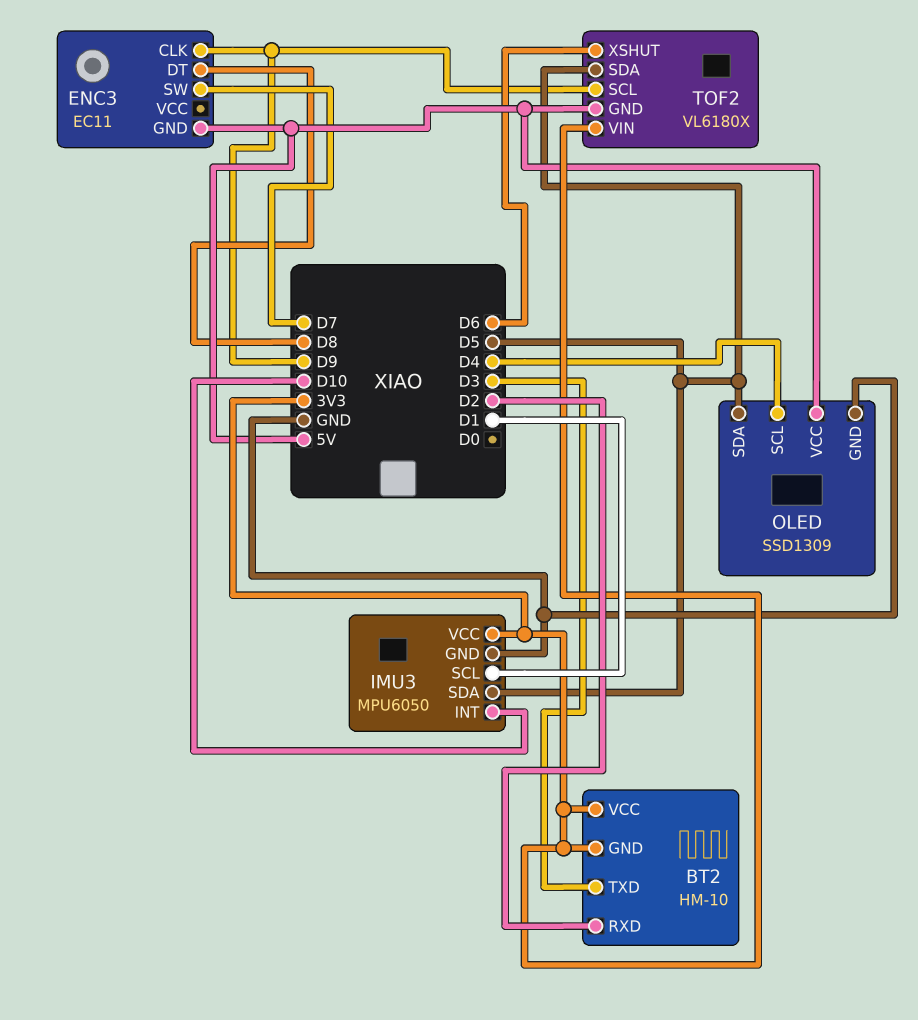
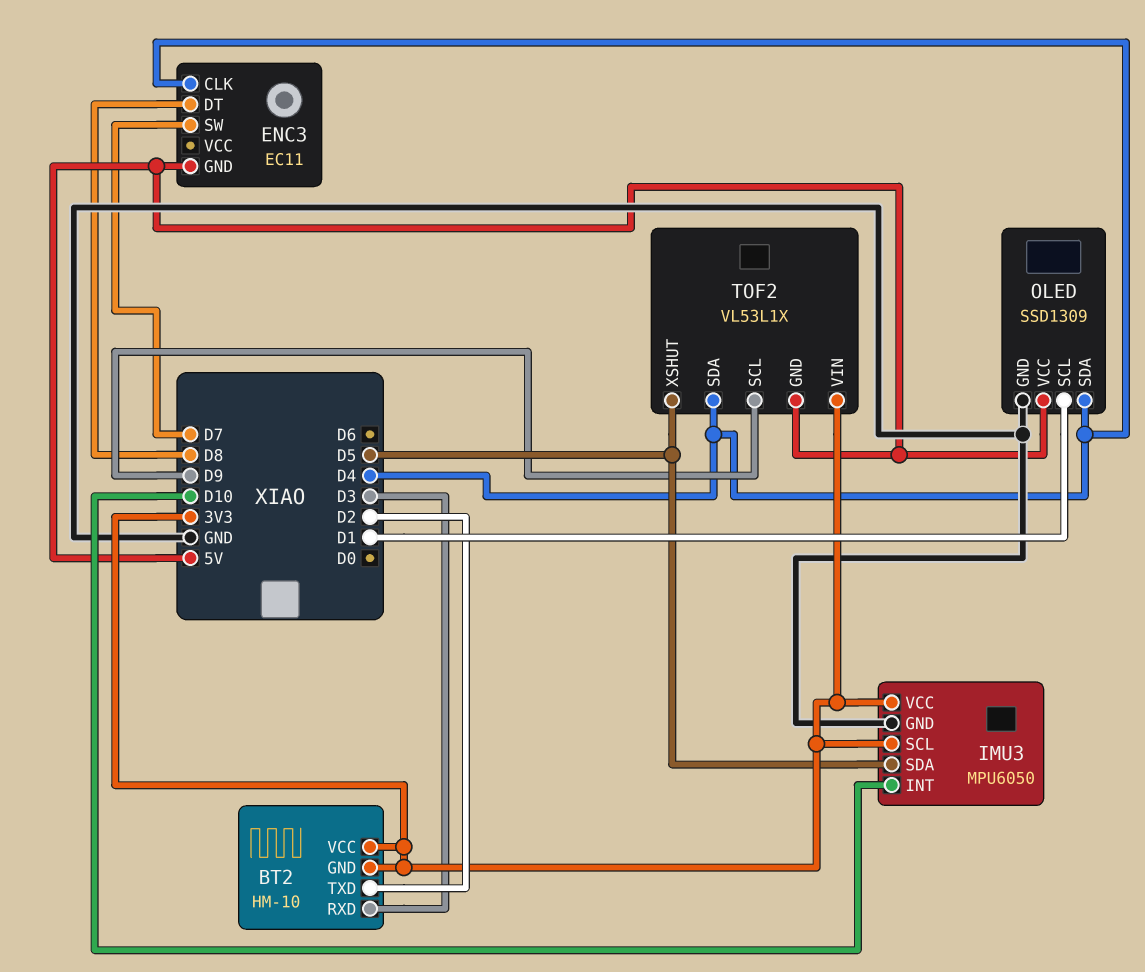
BT2 pin RXD: D2 -> D3
BT2 pin TXD: D3 -> D2
ENC3 pin CLK: D9 -> D4
IMU3 pin SCL: D1 -> 3V3
OLED pin SCL: D4 -> D1
OLED pin SDA: D5 -> D4
TOF2: VL6180X -> VL53L1X
TOF2 pin SDA: D5 -> D4
TOF2 pin XSHUT: D6 -> D5

